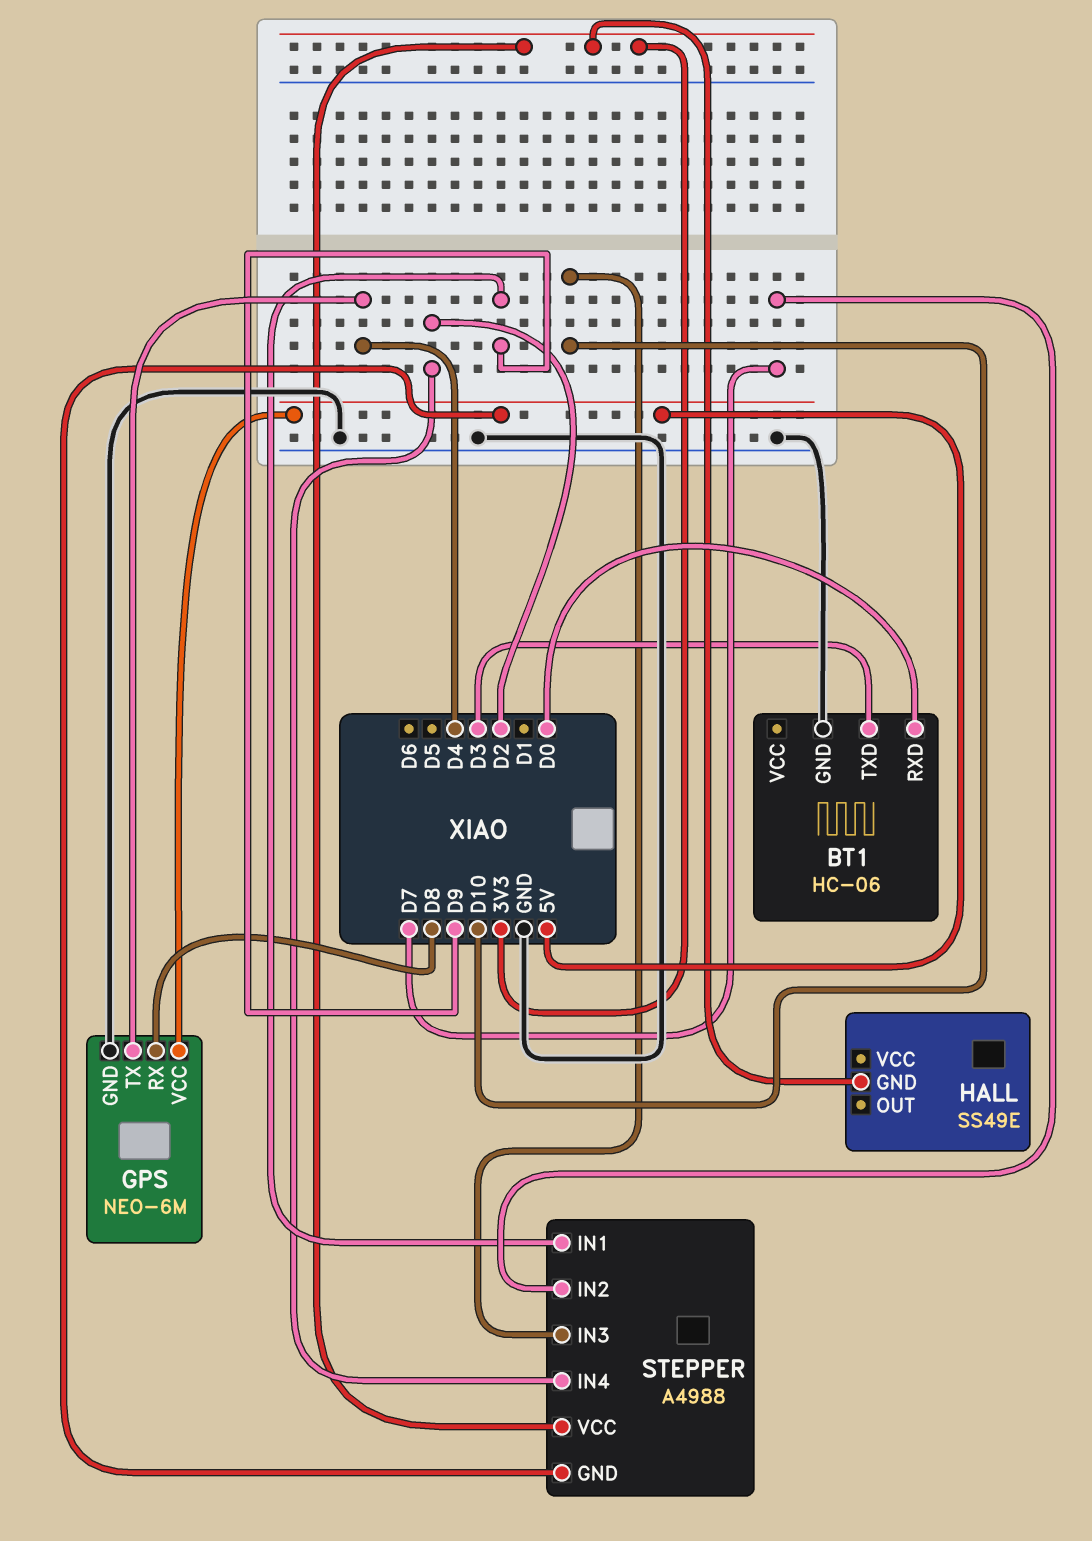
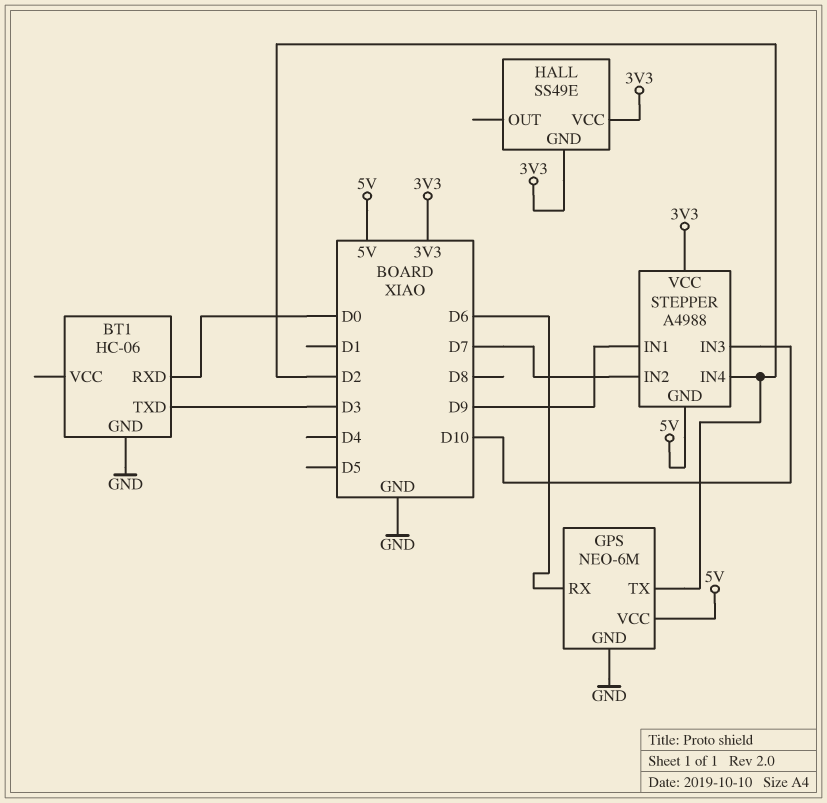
GPS pin RX: D8 -> D6
GPS pin TX: D4 -> D2
HALL pin VCC: none -> 3V3

